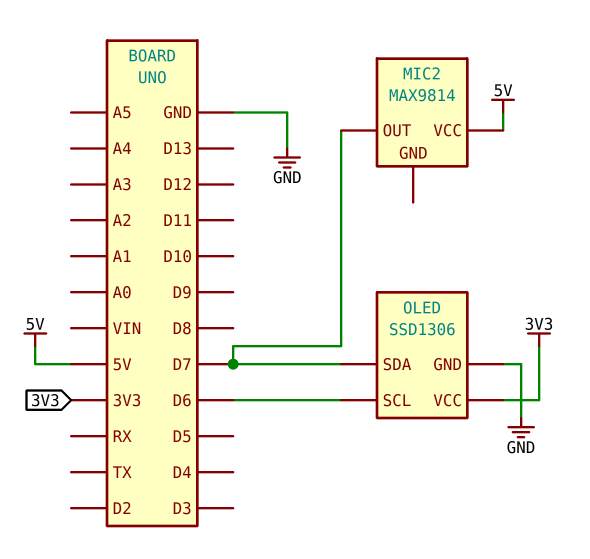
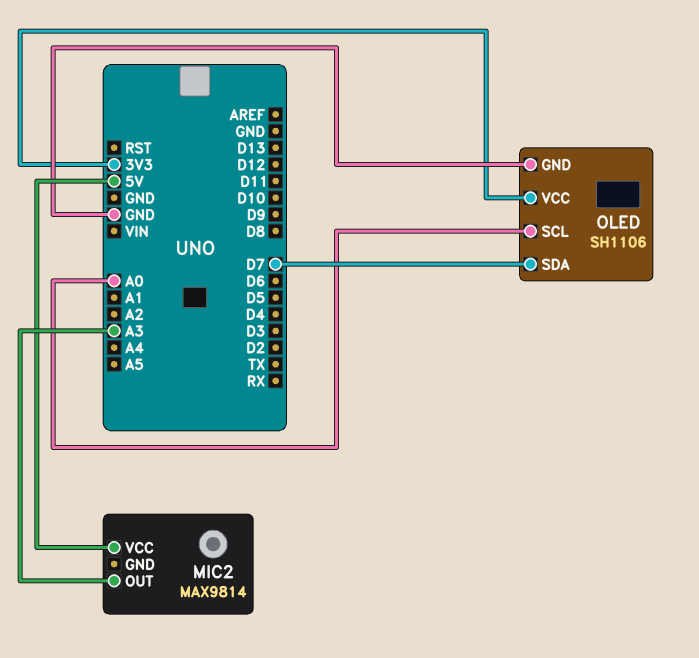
MIC2 pin OUT: D7 -> A3
OLED: SSD1306 -> SH1106
OLED pin SCL: D6 -> A0

